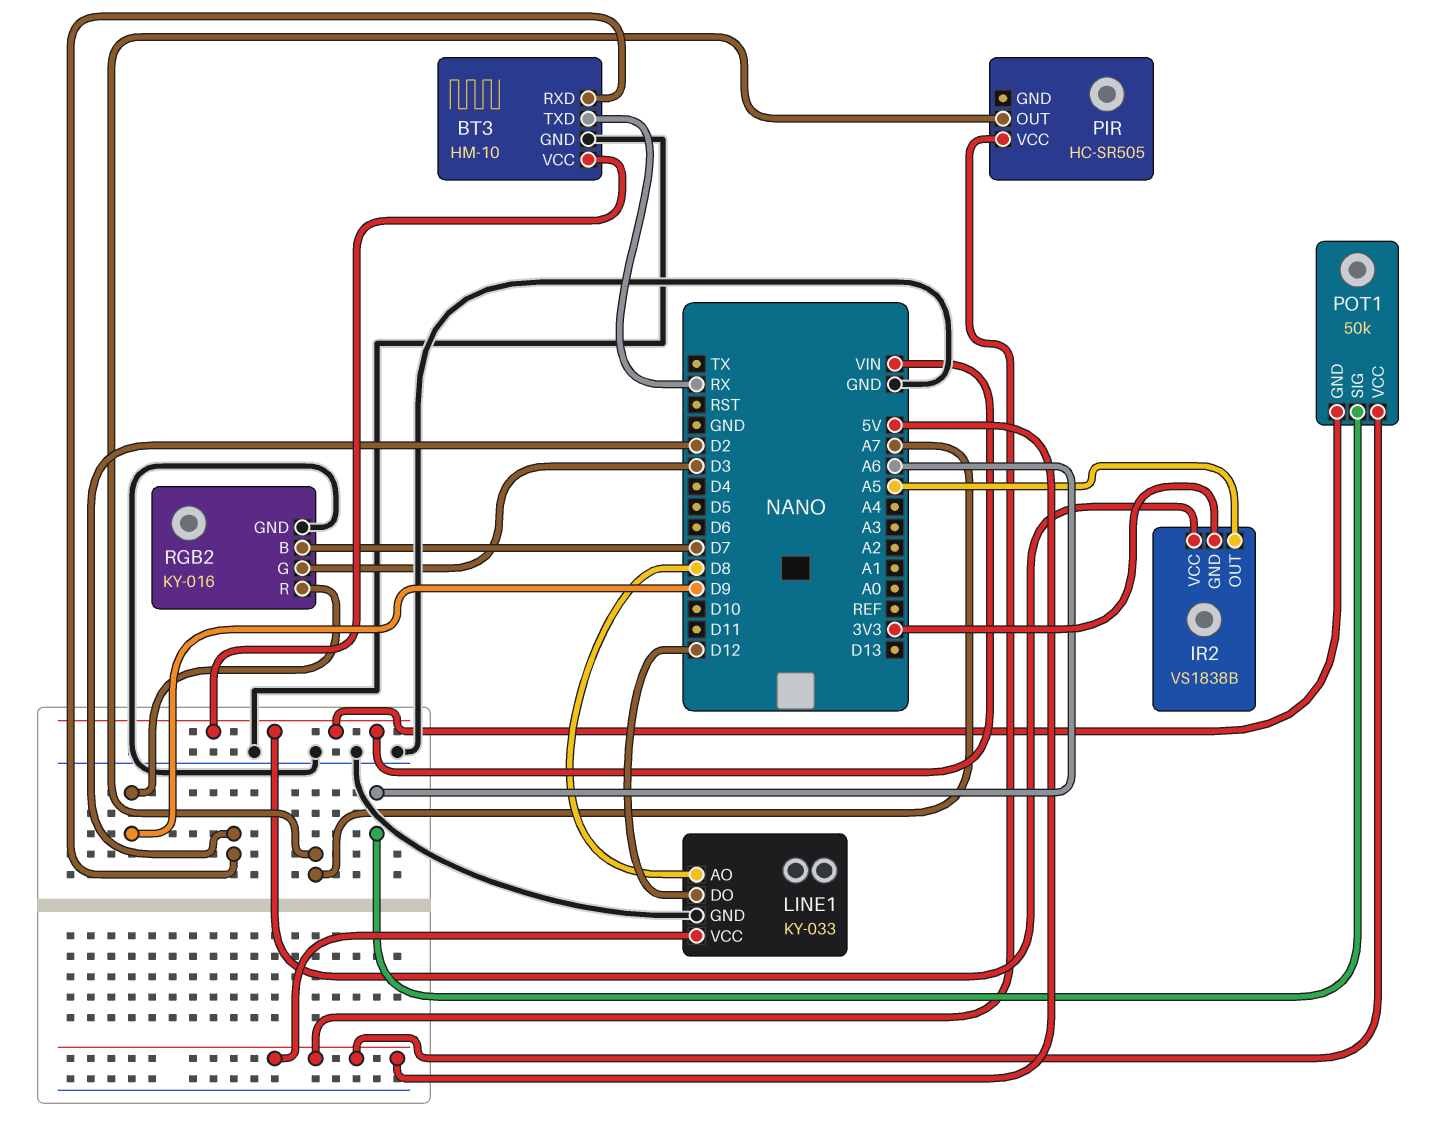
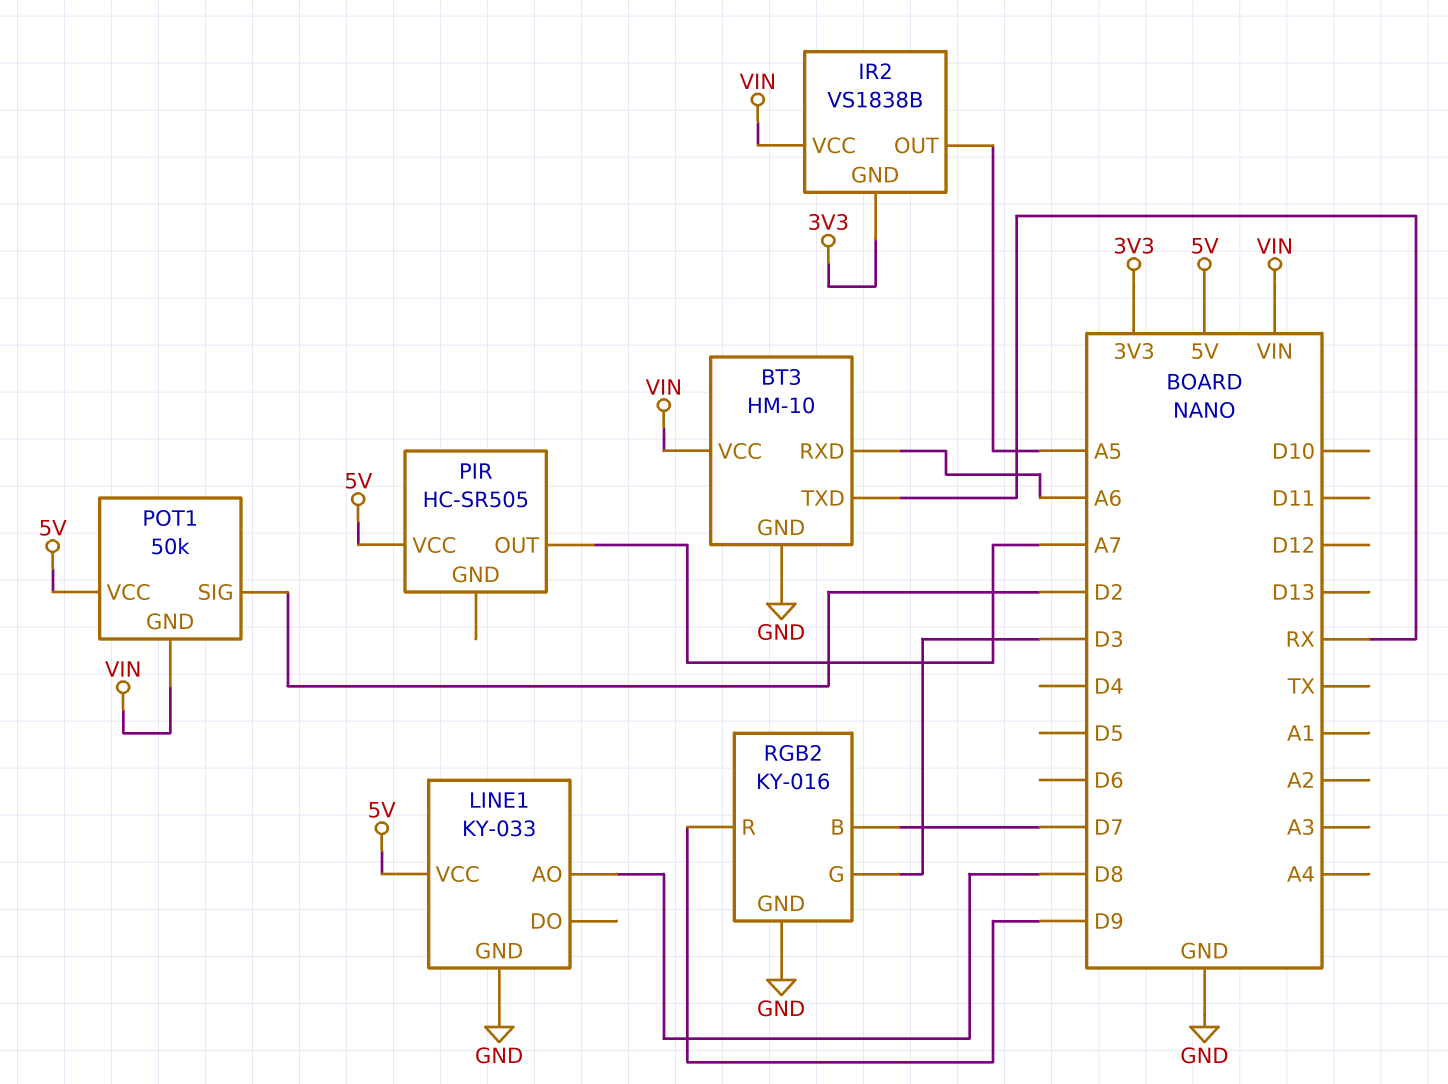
BT3 pin RXD: D2 -> A6
LINE1 pin DO: D12 -> none
POT1 pin SIG: A6 -> D2

